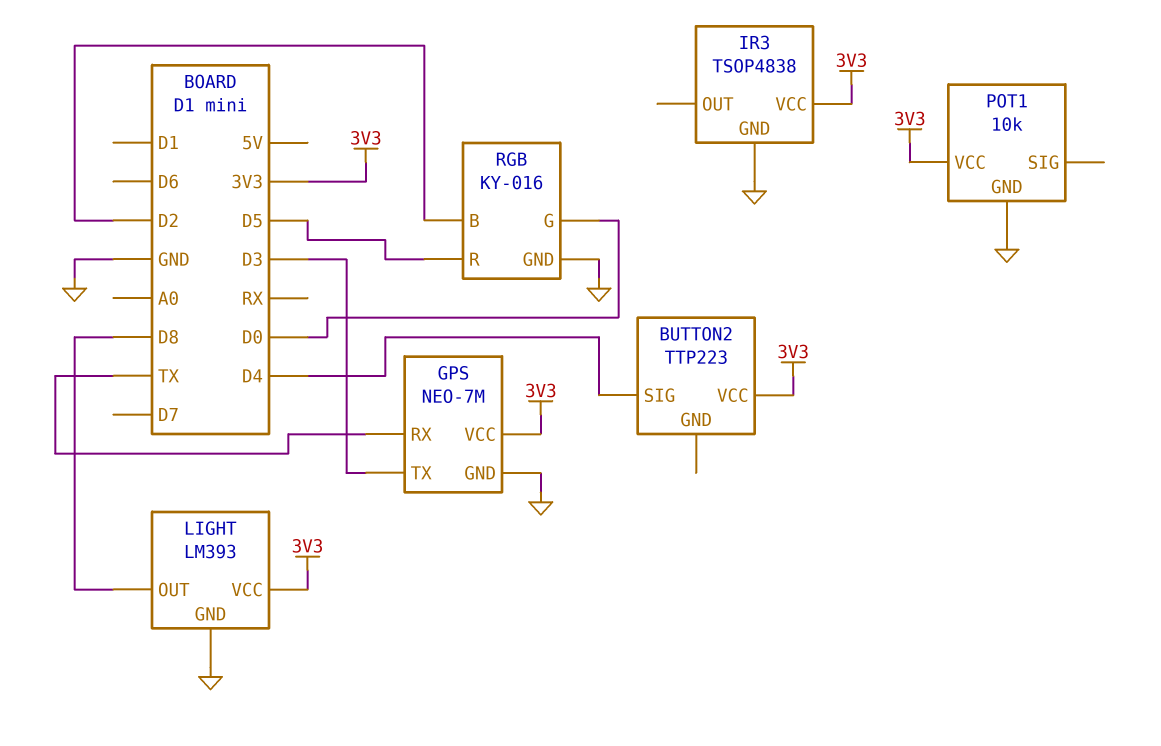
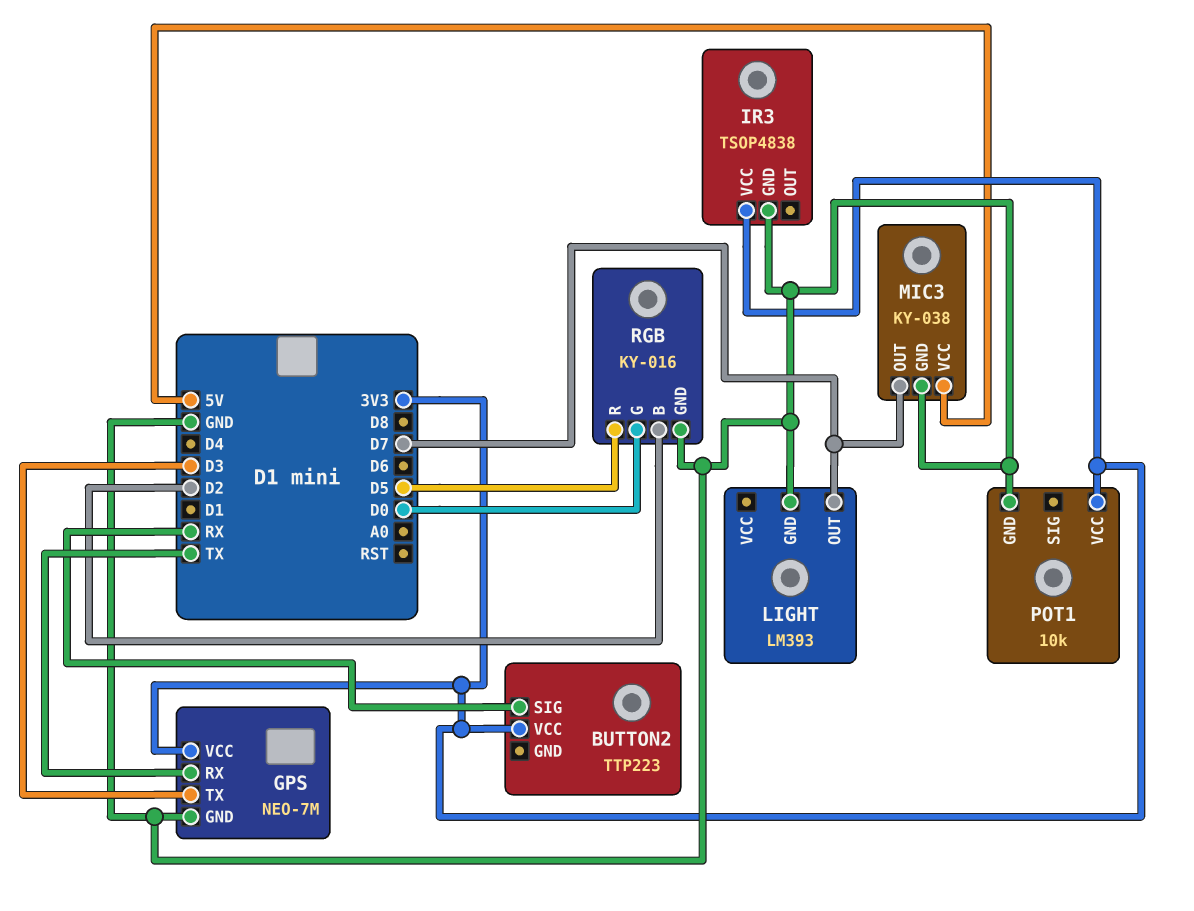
BUTTON2 pin SIG: D4 -> RX
LIGHT pin OUT: D8 -> D7
LIGHT pin VCC: 3V3 -> none
MIC3: none -> KY-038
MIC3 pin GND: none -> GND
MIC3 pin OUT: none -> D7
MIC3 pin VCC: none -> 5V

